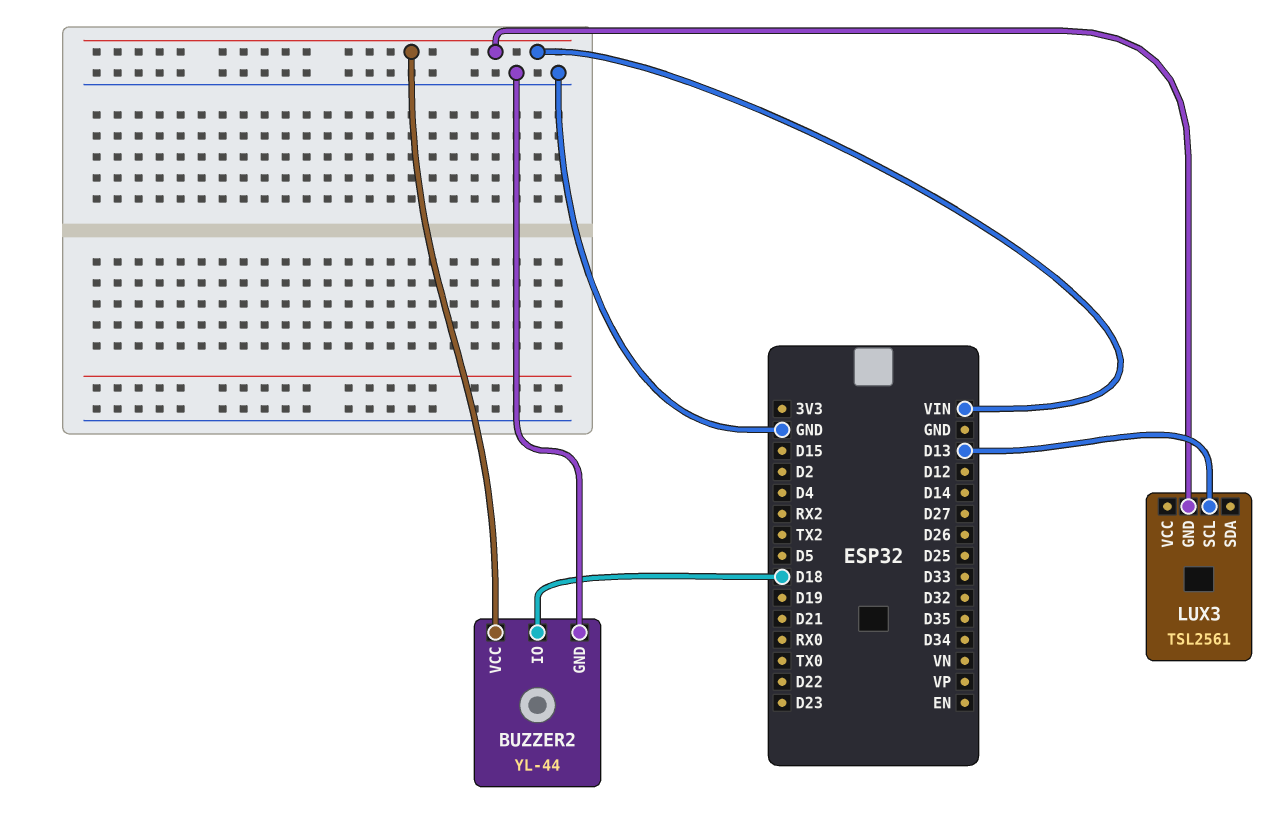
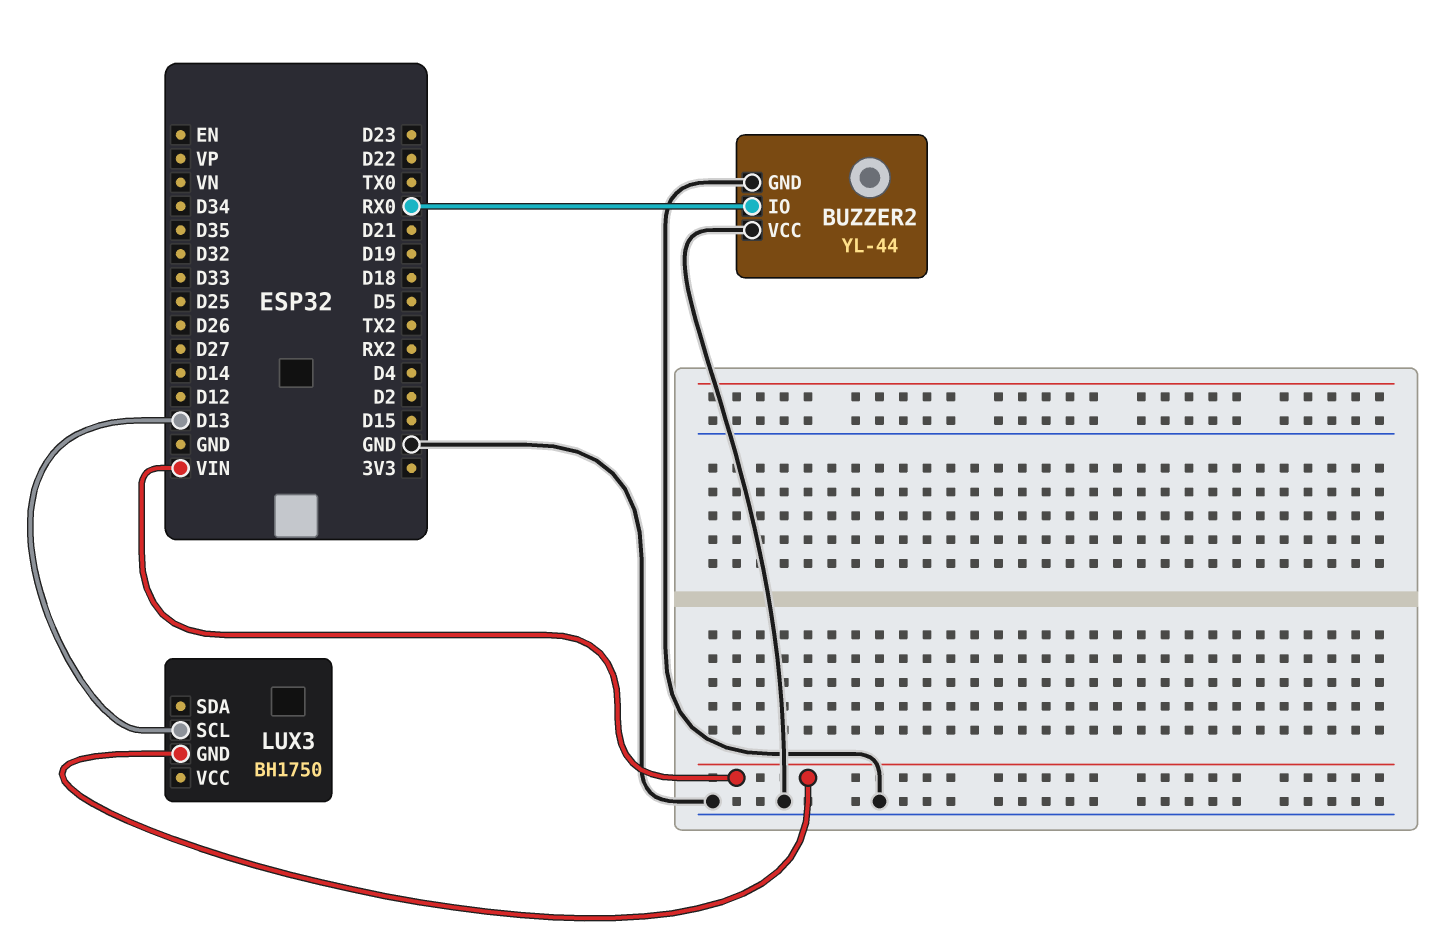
BUZZER2 pin IO: D18 -> RX0
BUZZER2 pin VCC: VIN -> GND
LUX3: TSL2561 -> BH1750

